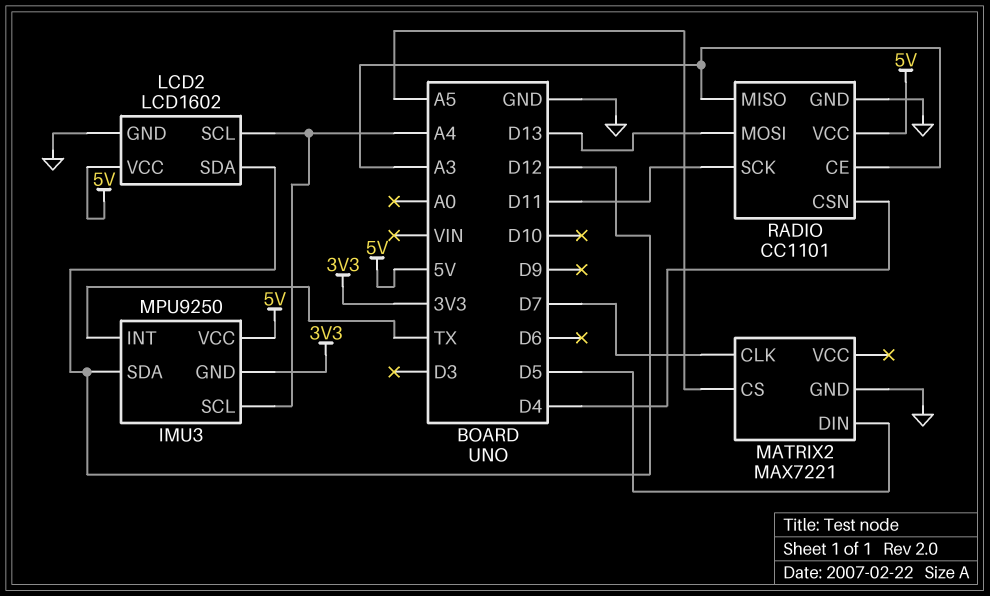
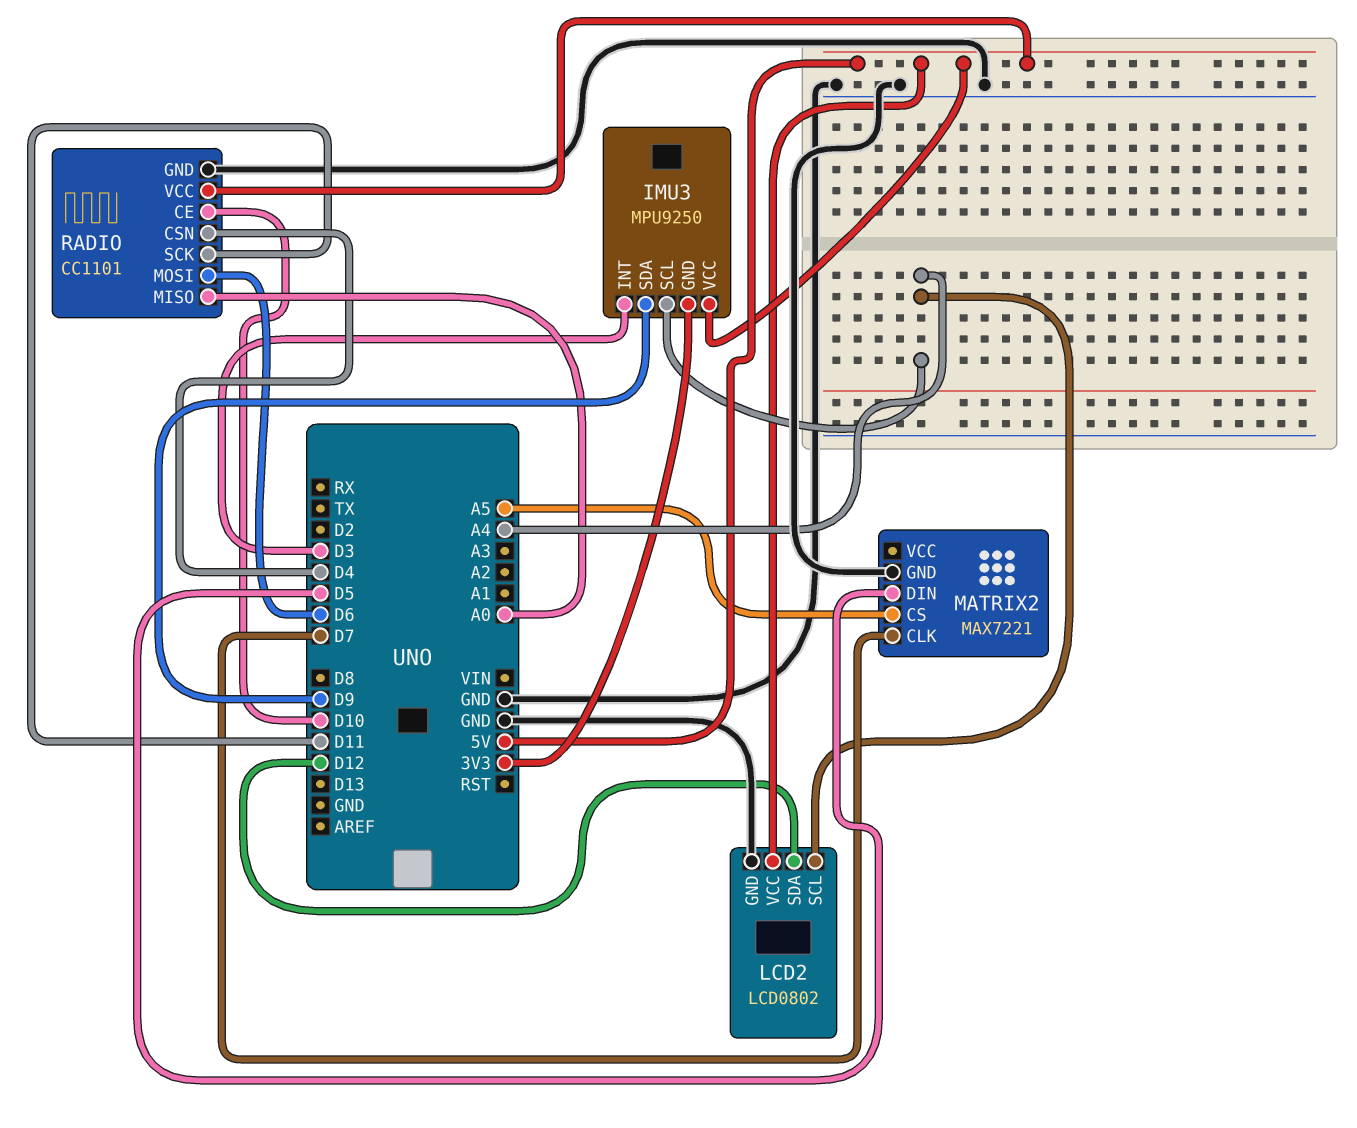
IMU3 pin INT: TX -> D3
IMU3 pin SDA: D12 -> D9
LCD2: LCD1602 -> LCD0802
RADIO pin CE: A3 -> D10
RADIO pin MISO: A3 -> A0
RADIO pin MOSI: D13 -> D6

